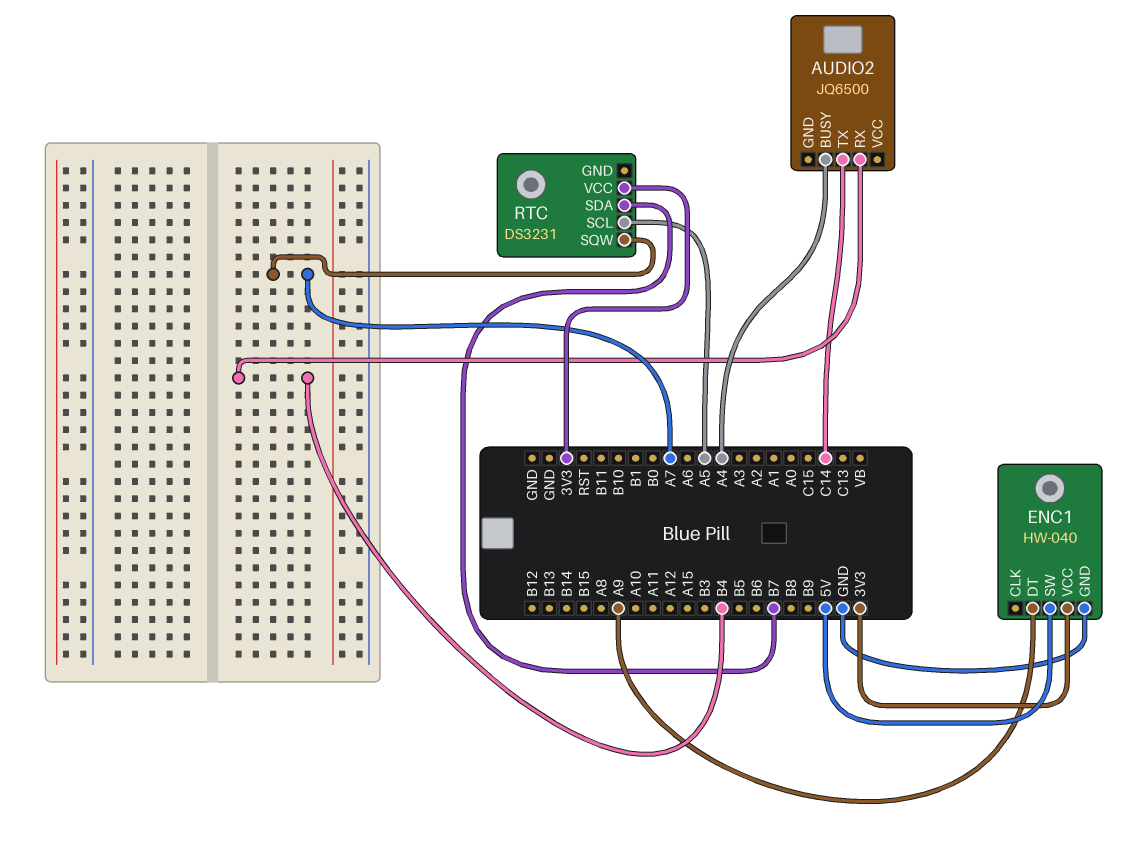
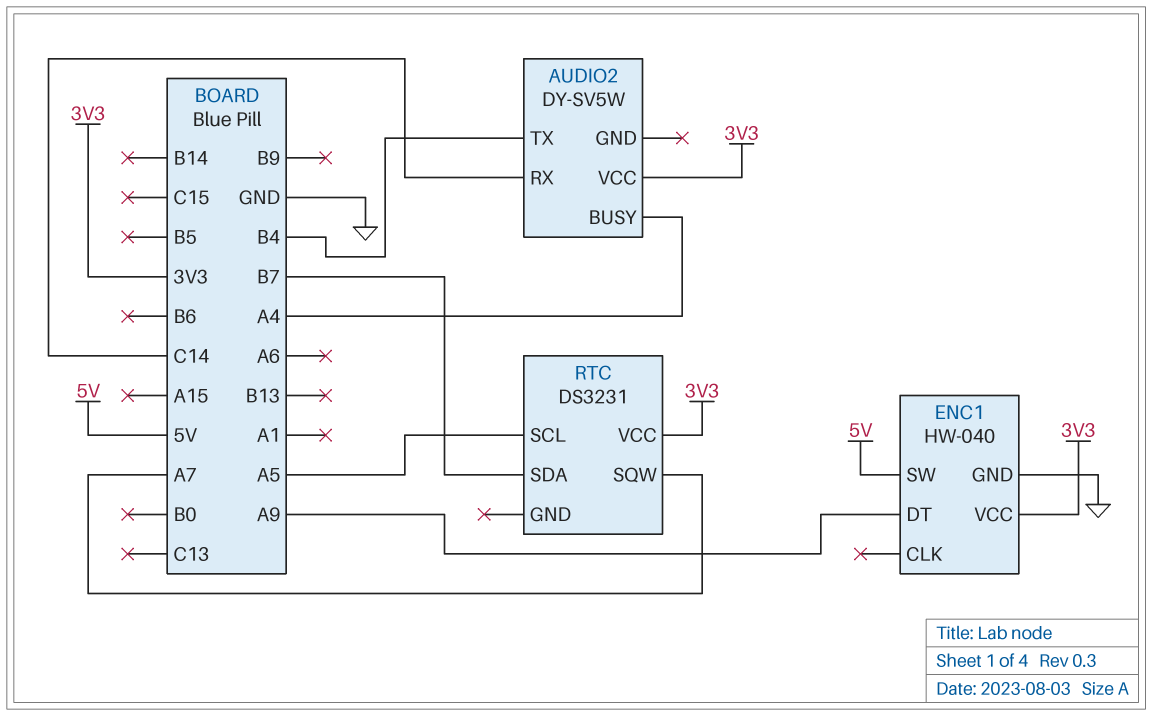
AUDIO2: JQ6500 -> DY-SV5W
AUDIO2 pin RX: B4 -> C14
AUDIO2 pin TX: C14 -> B4
AUDIO2 pin VCC: none -> 3V3

